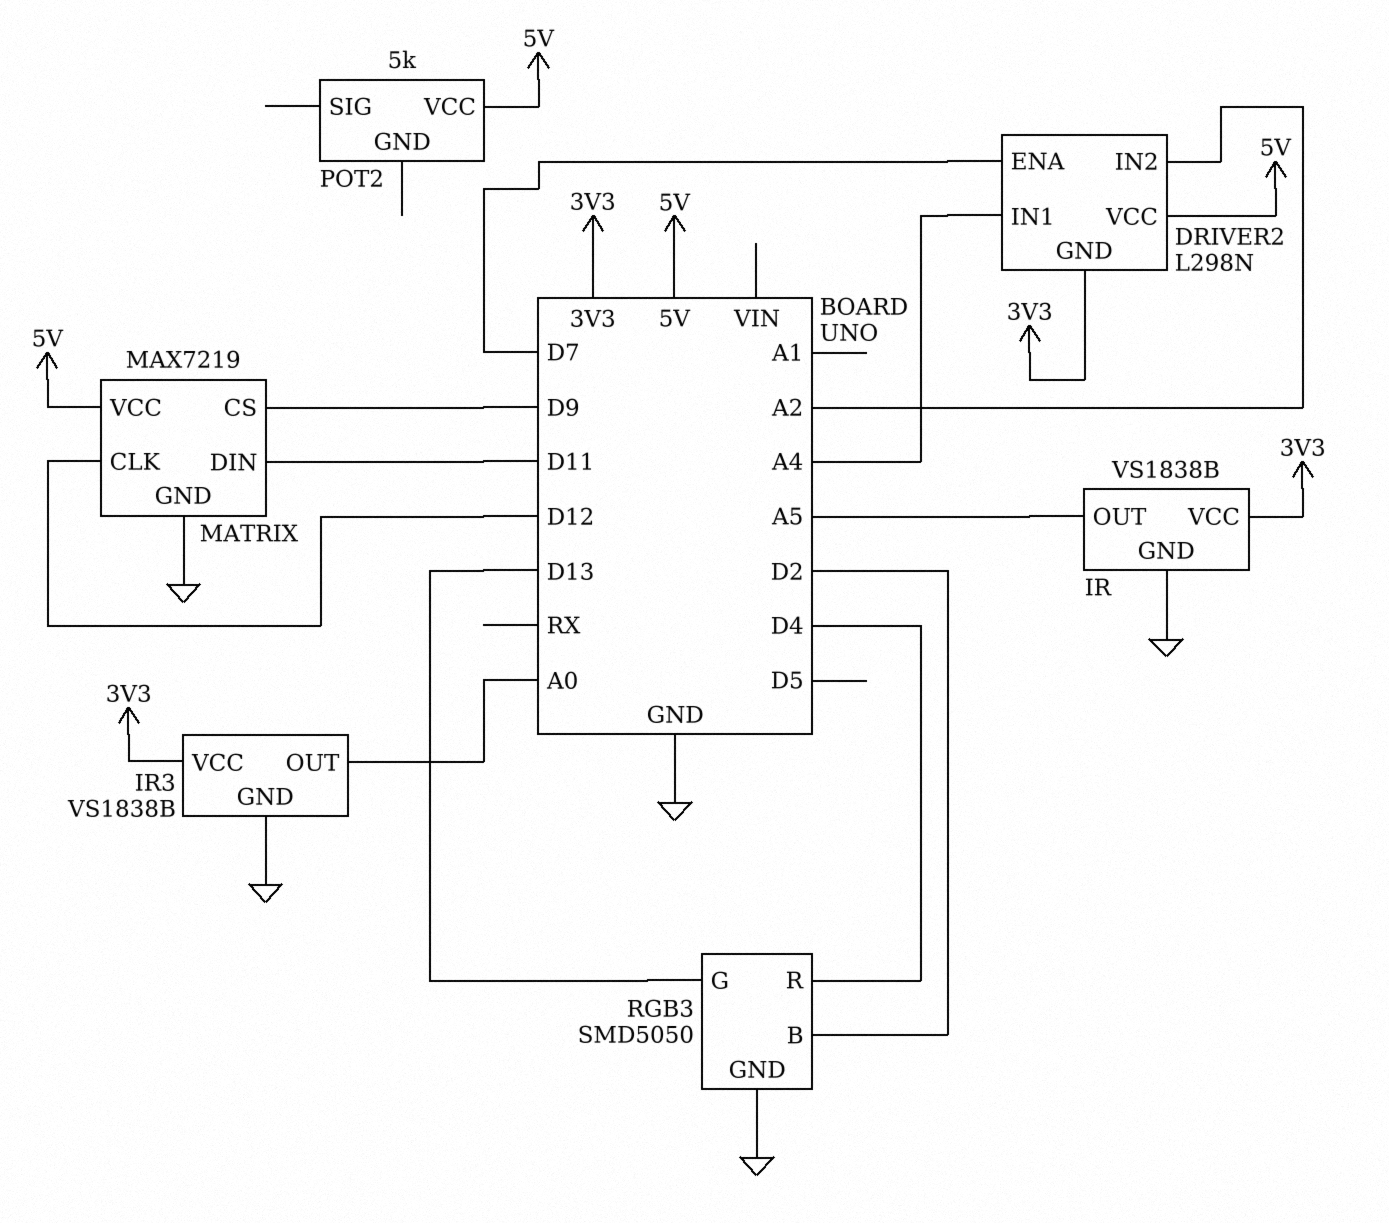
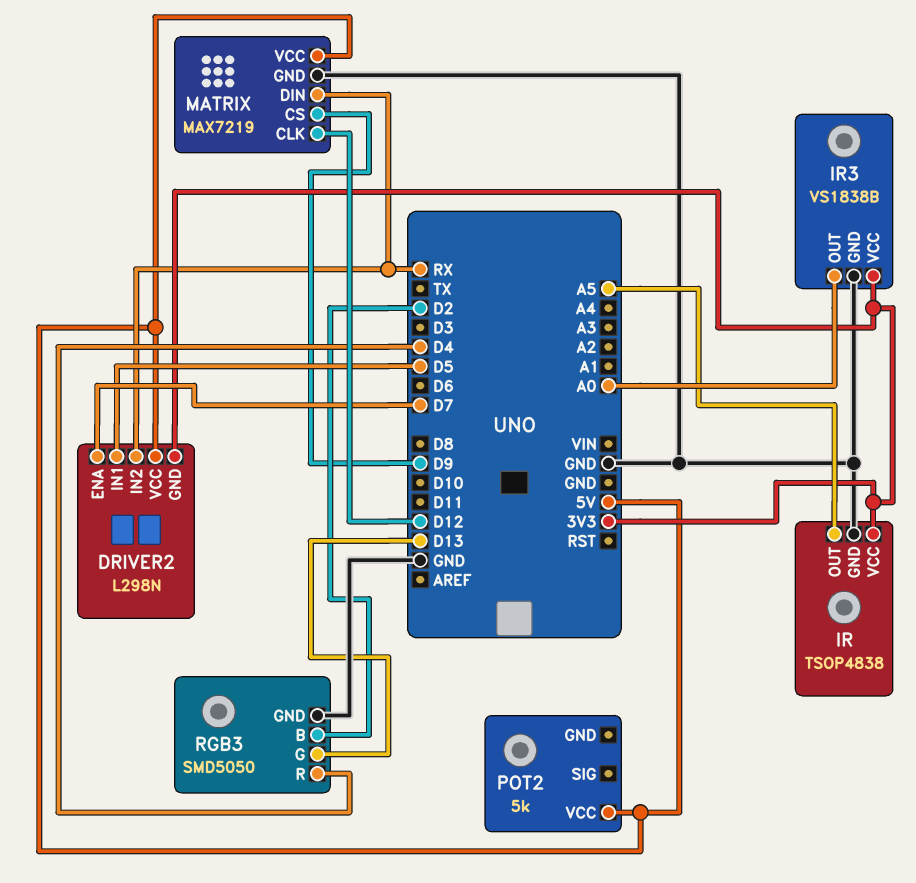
DRIVER2 pin IN1: A4 -> D5
DRIVER2 pin IN2: A2 -> RX
IR: VS1838B -> TSOP4838
MATRIX pin DIN: D11 -> RX

